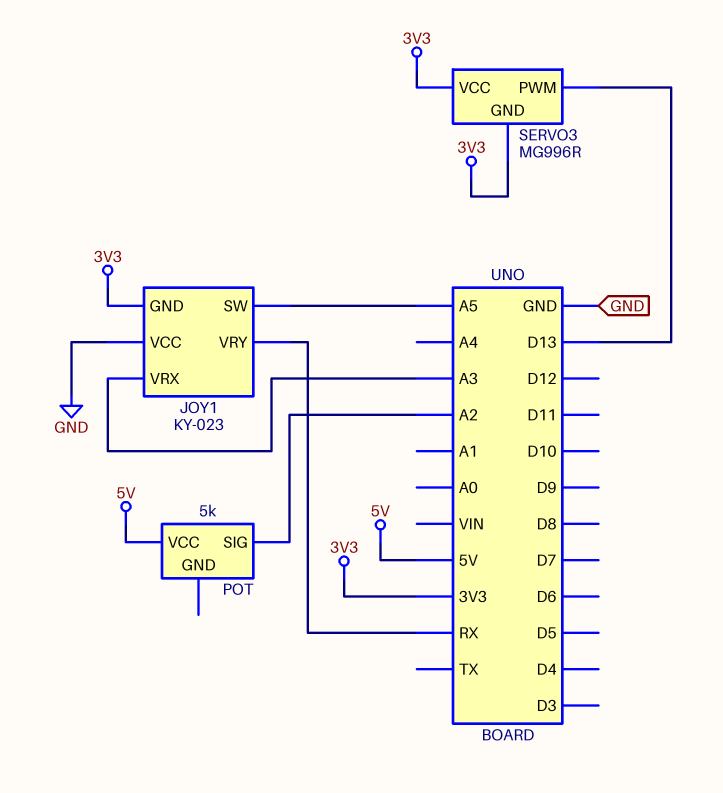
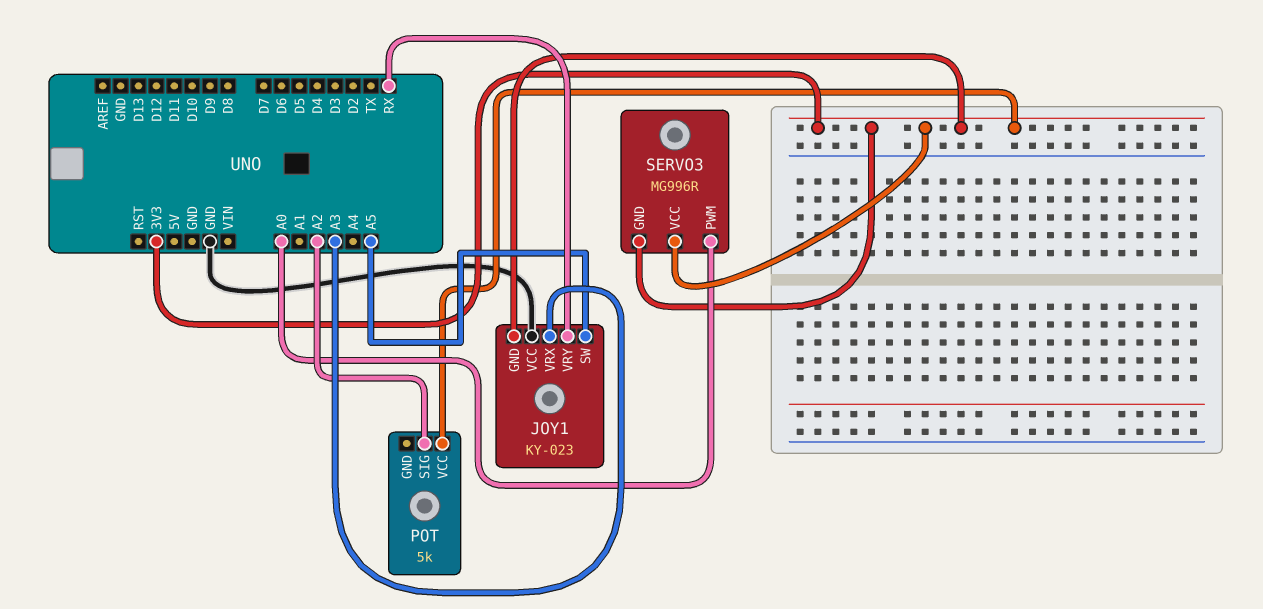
POT pin VCC: 5V -> 3V3
SERVO3 pin PWM: D13 -> A0

